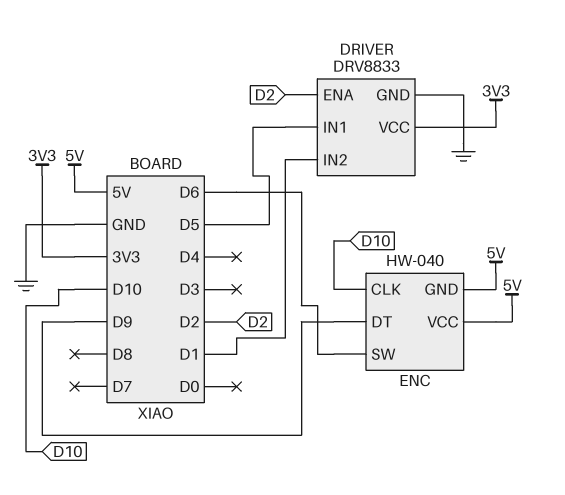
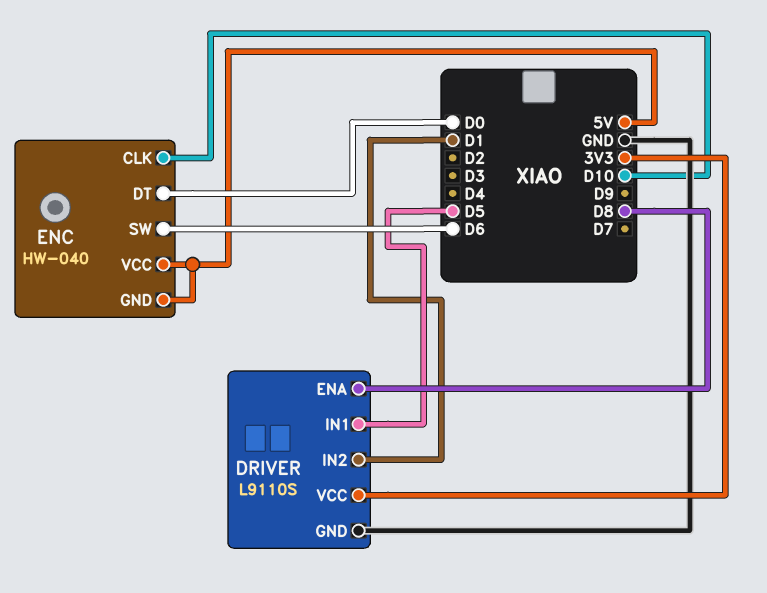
DRIVER: DRV8833 -> L9110S
DRIVER pin ENA: D2 -> D8
ENC pin DT: D9 -> D0

